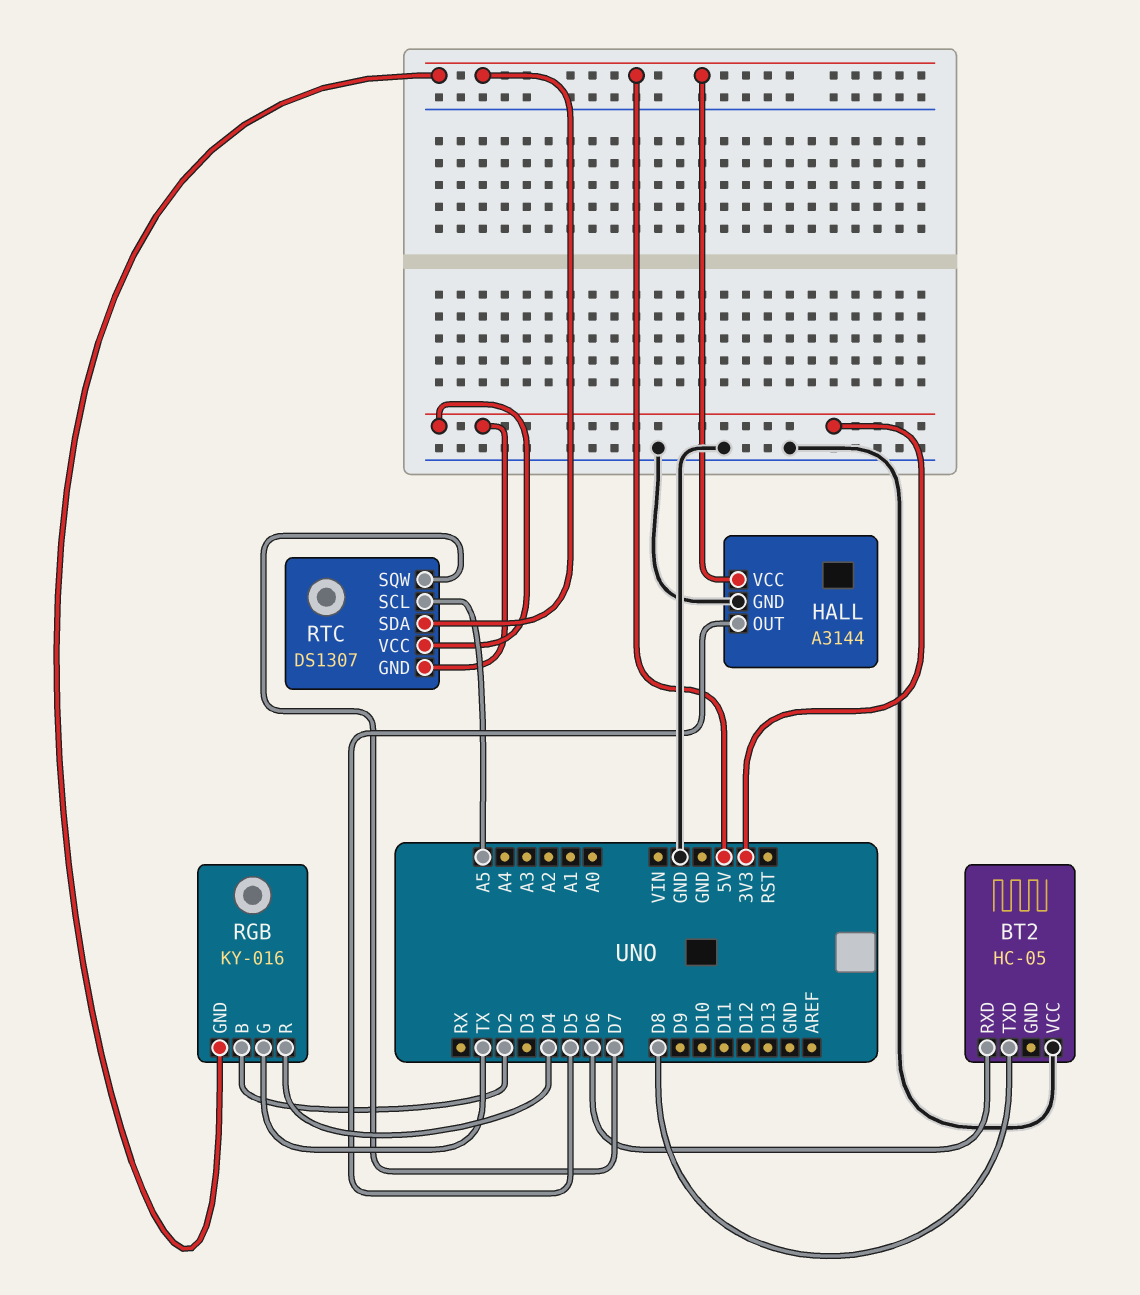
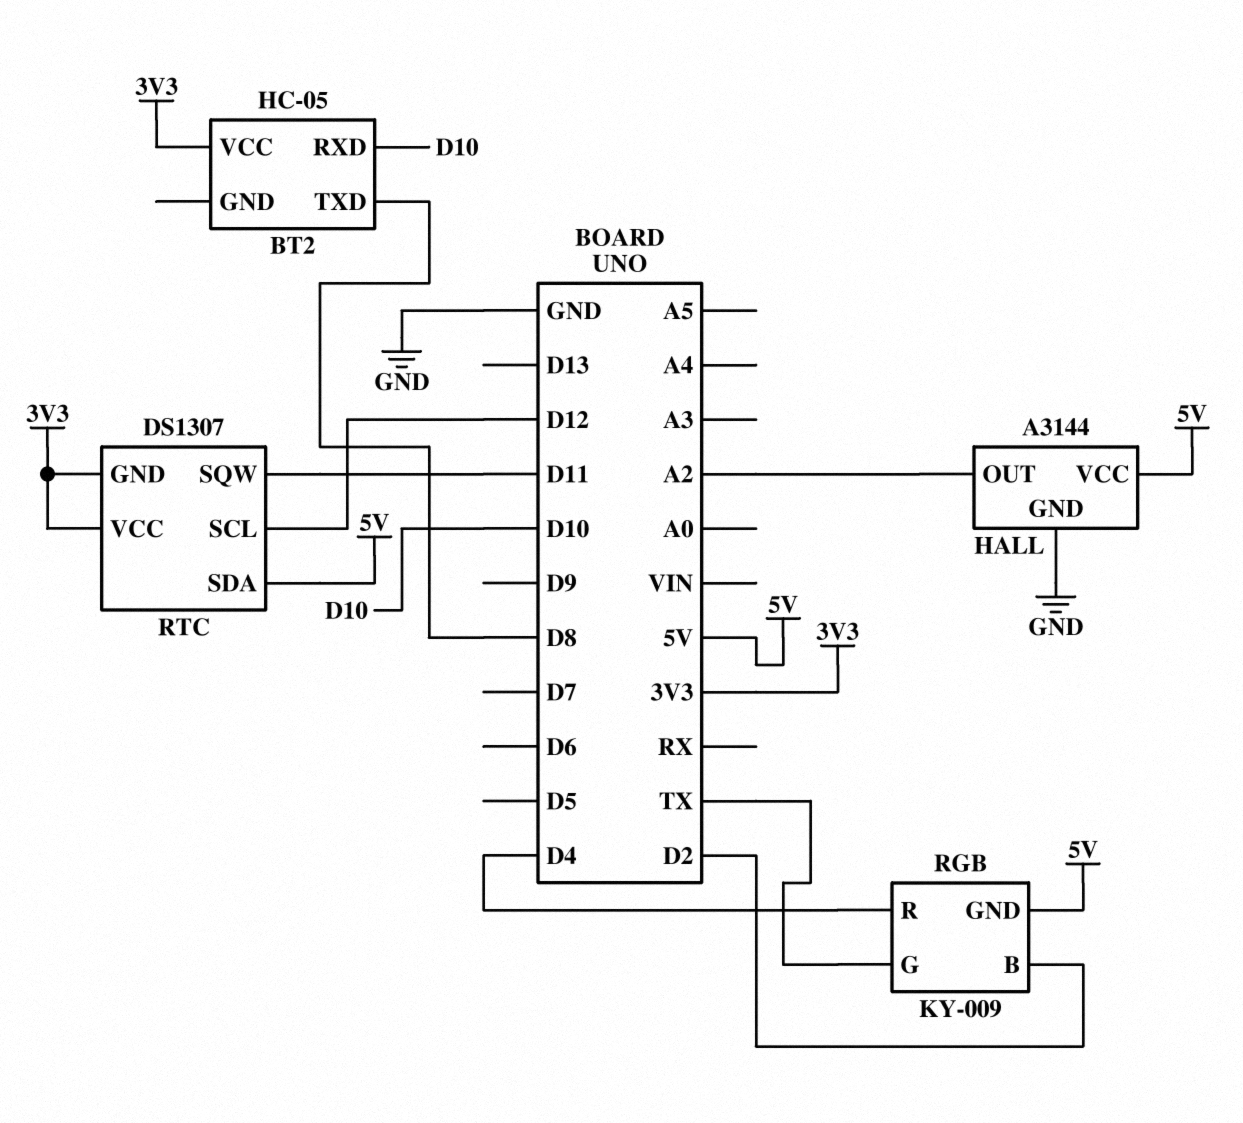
BT2 pin RXD: D6 -> D10
BT2 pin VCC: GND -> 3V3
HALL pin OUT: D5 -> A2
RGB: KY-016 -> KY-009
RTC pin SCL: A5 -> D12
RTC pin SQW: D7 -> D11

